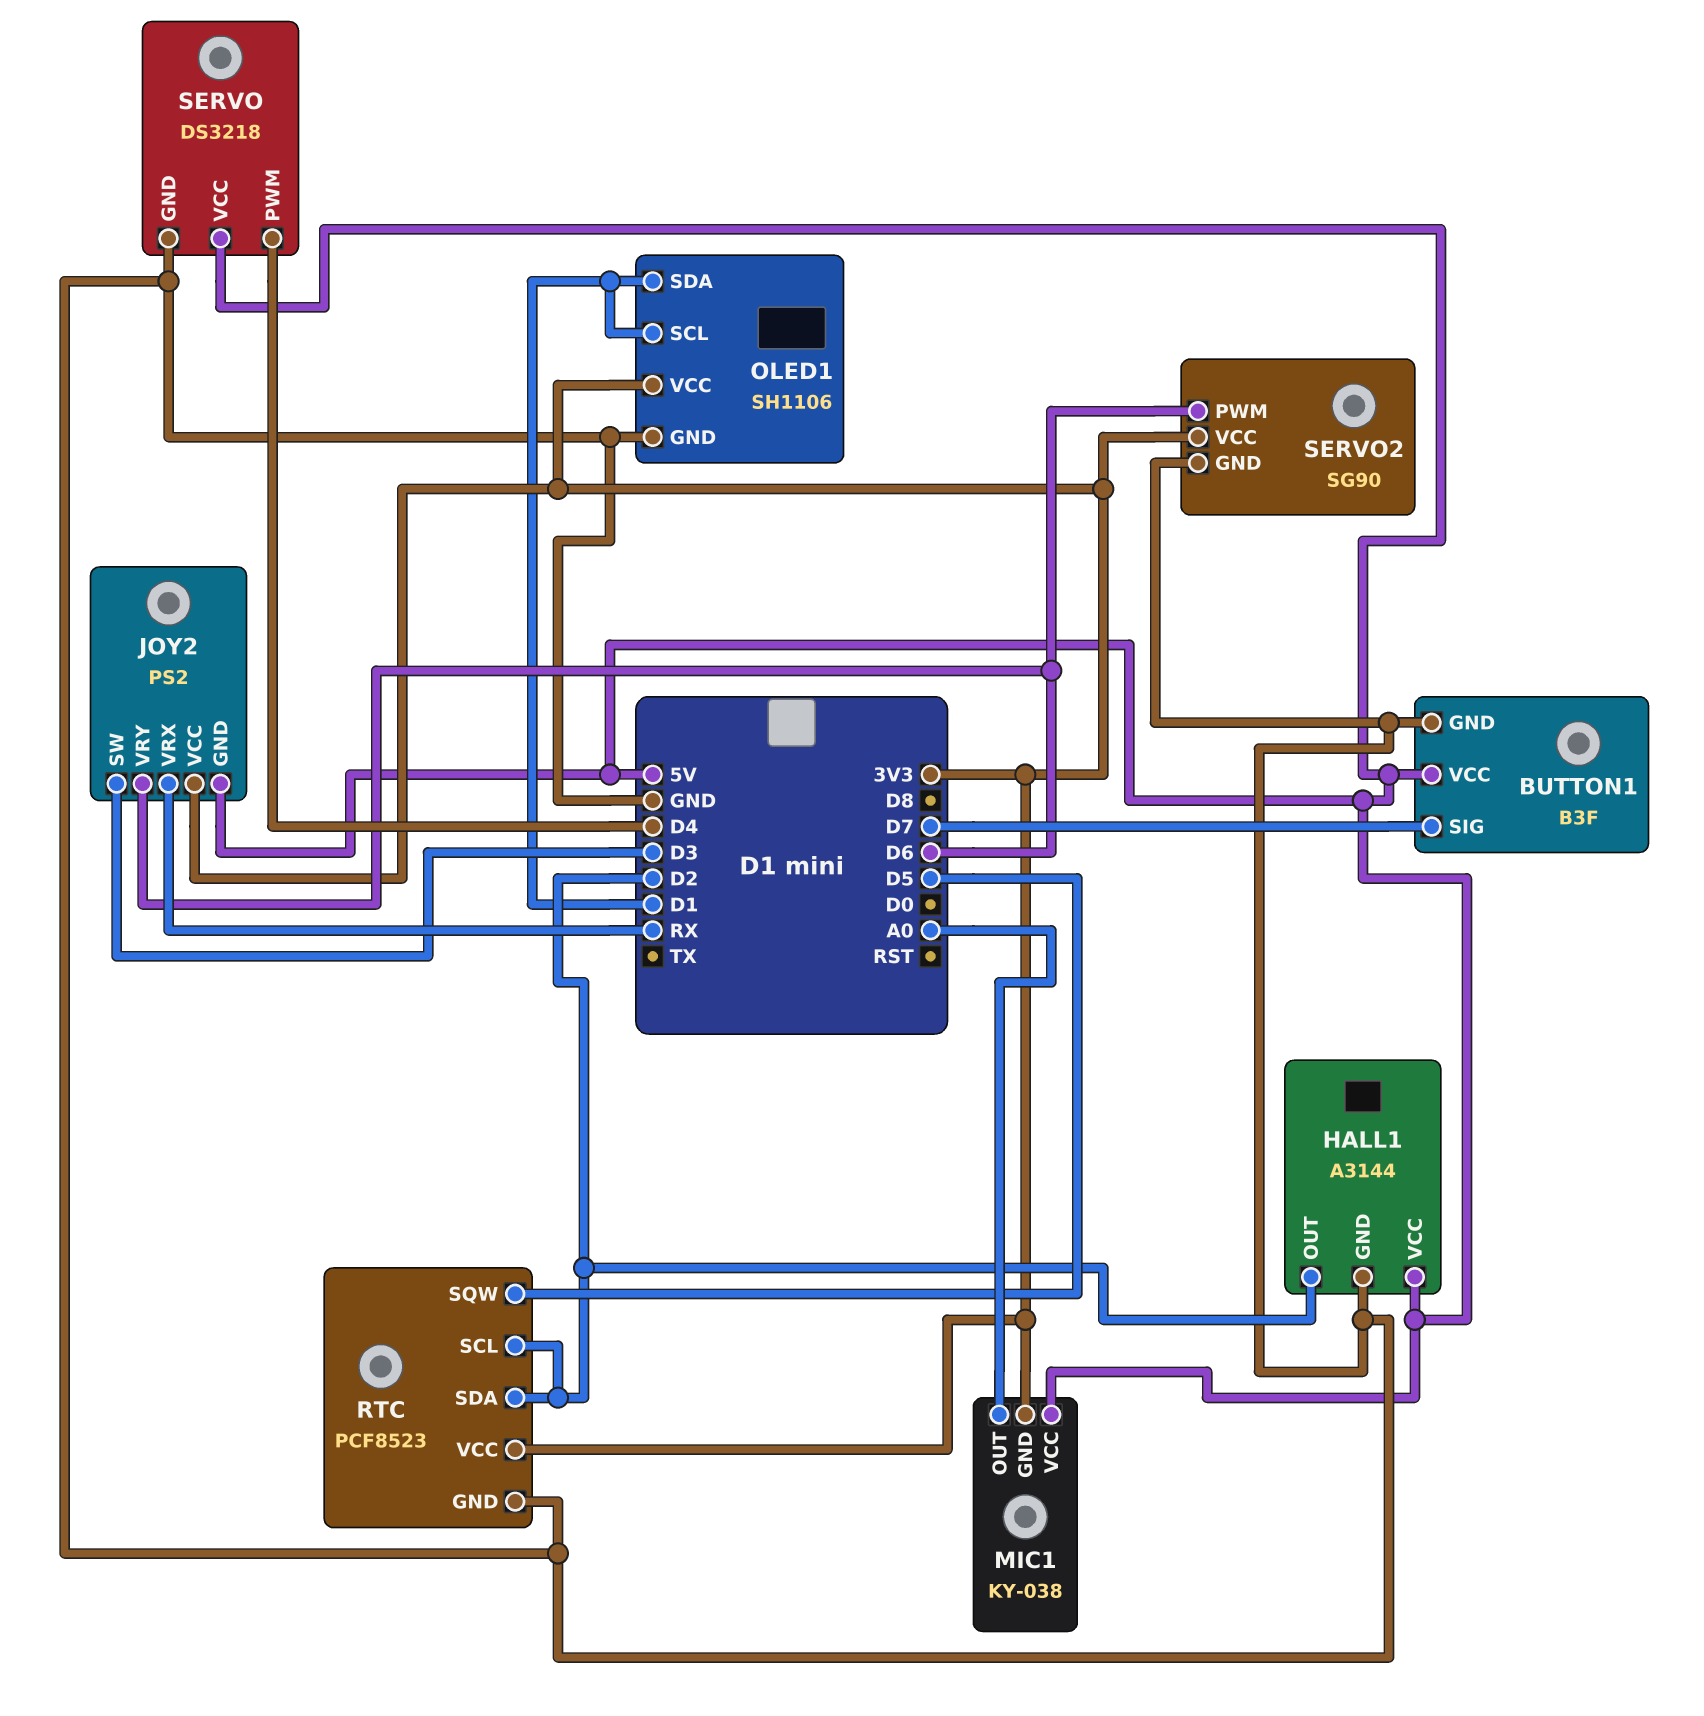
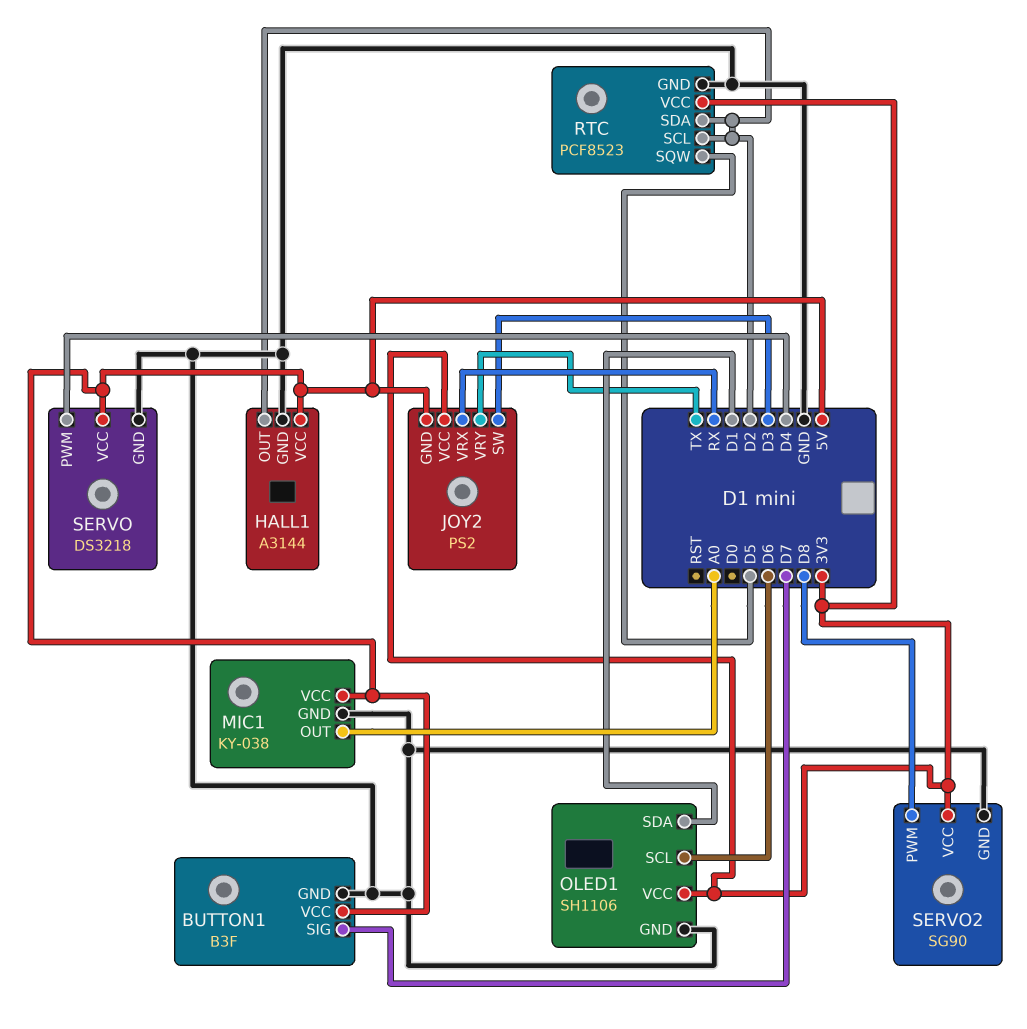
JOY2 pin VRY: D6 -> TX
MIC1 pin GND: 3V3 -> GND
OLED1 pin SCL: D1 -> D6
SERVO2 pin PWM: D6 -> D8

